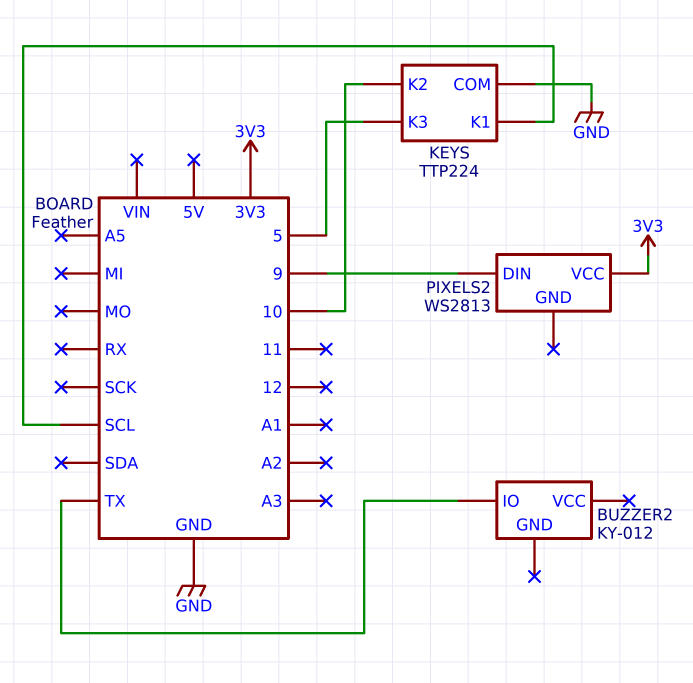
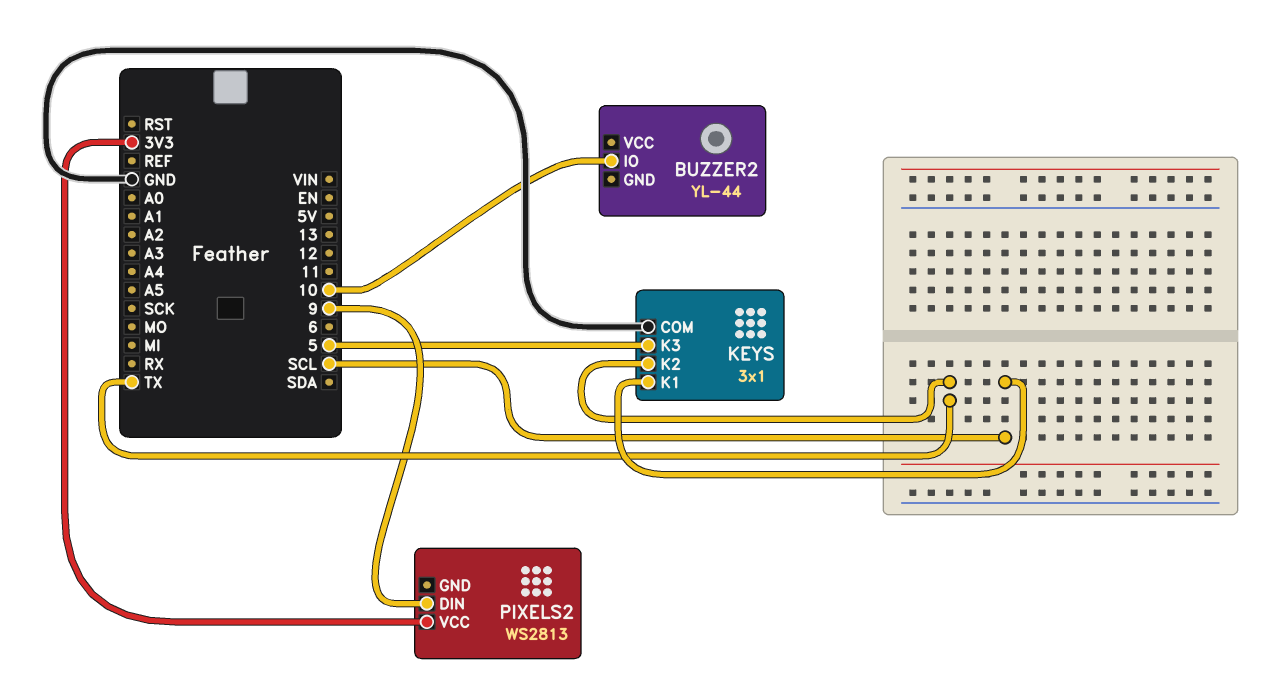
BUZZER2: KY-012 -> YL-44
BUZZER2 pin IO: TX -> 10
KEYS: TTP224 -> 3x1
KEYS pin K2: 10 -> TX

